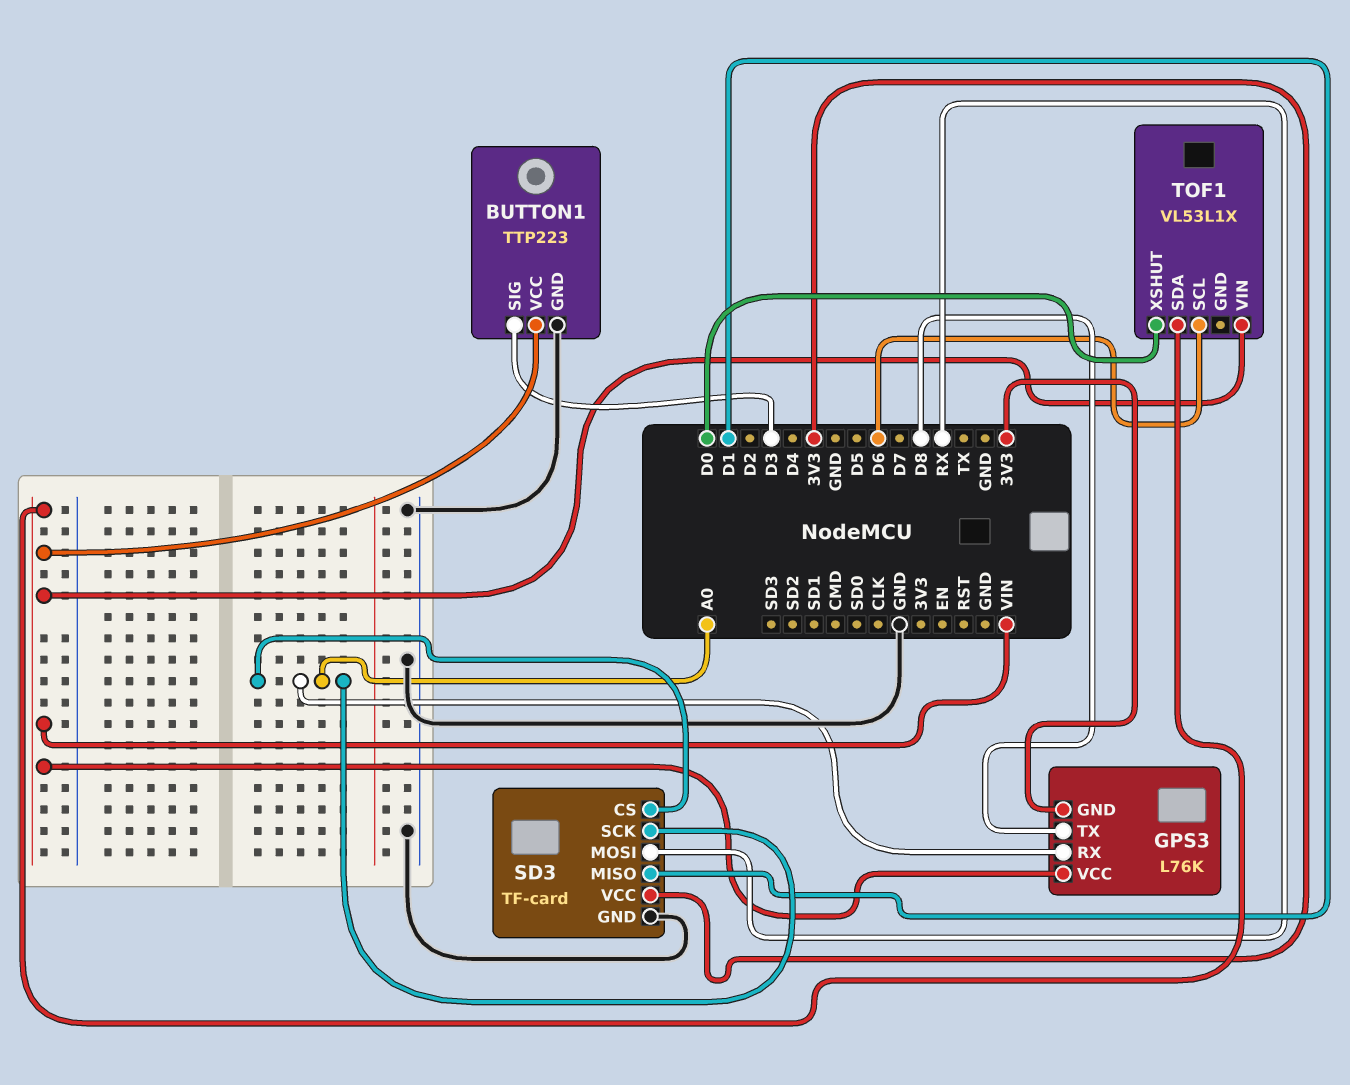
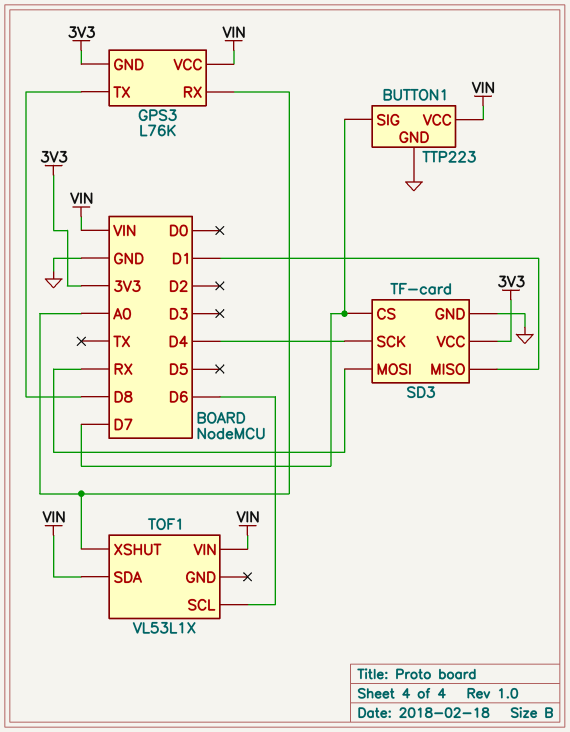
BUTTON1 pin SIG: D3 -> D7
SD3 pin CS: A0 -> D7
SD3 pin SCK: A0 -> D4
TOF1 pin XSHUT: D0 -> A0

